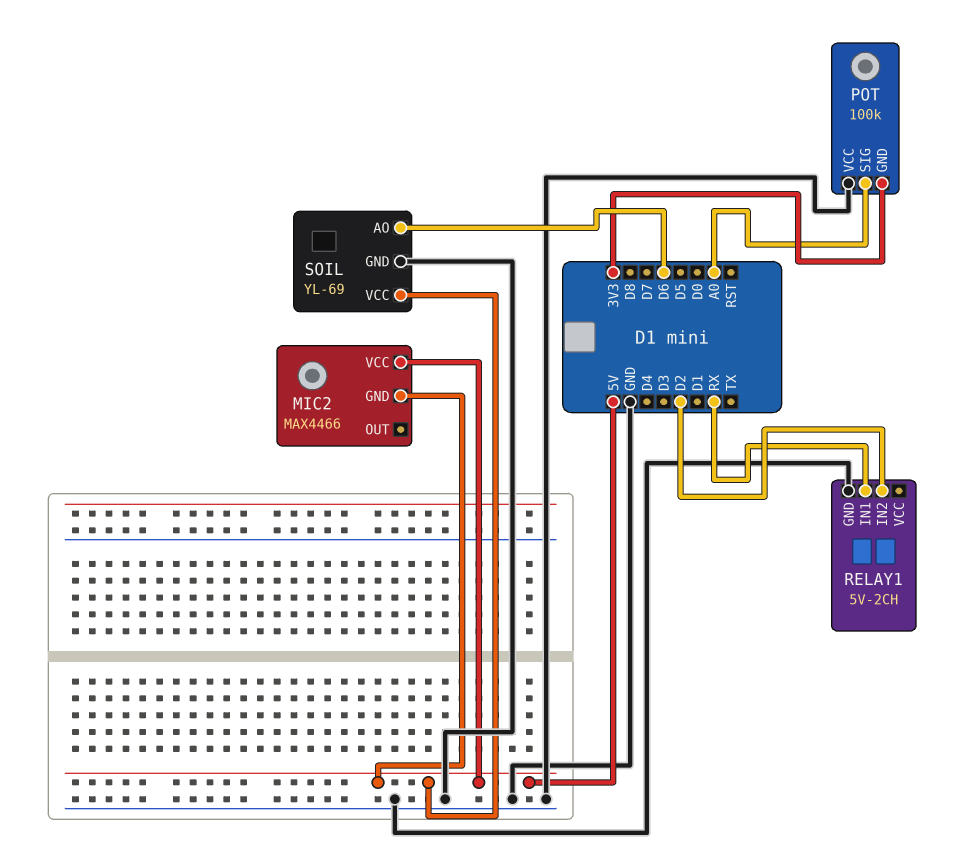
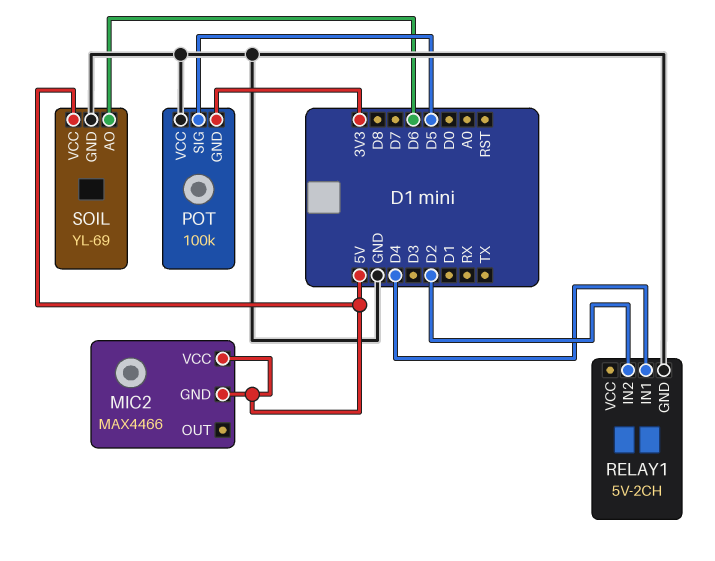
POT pin SIG: A0 -> D5
RELAY1 pin IN1: RX -> D4

